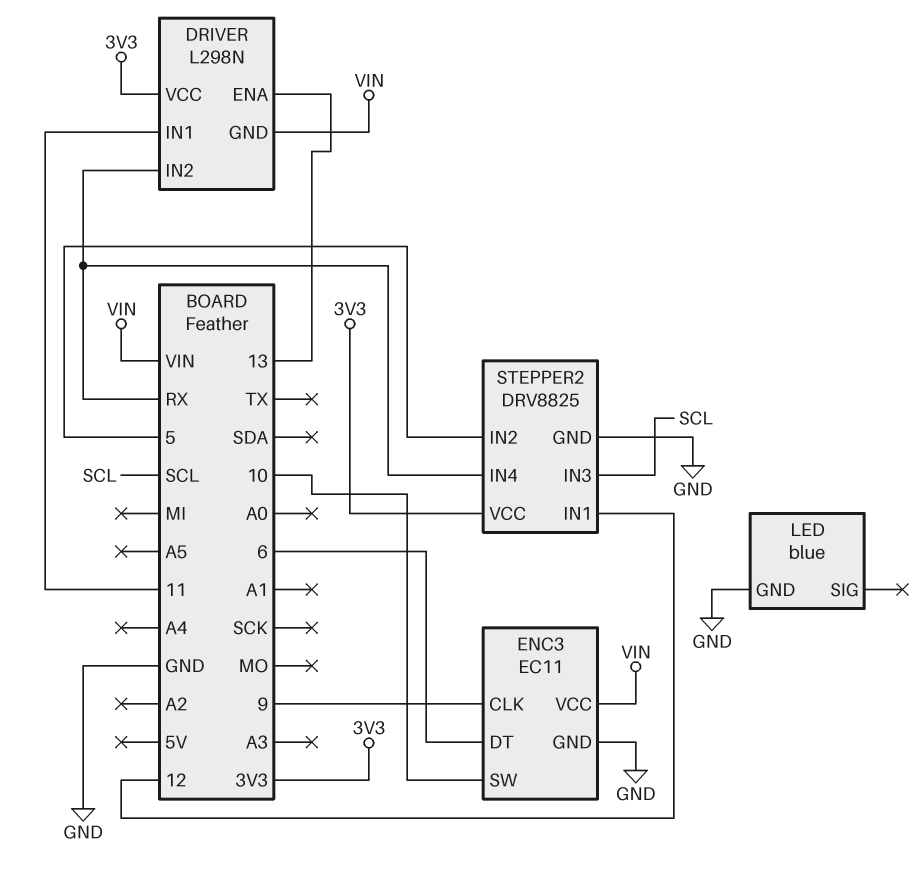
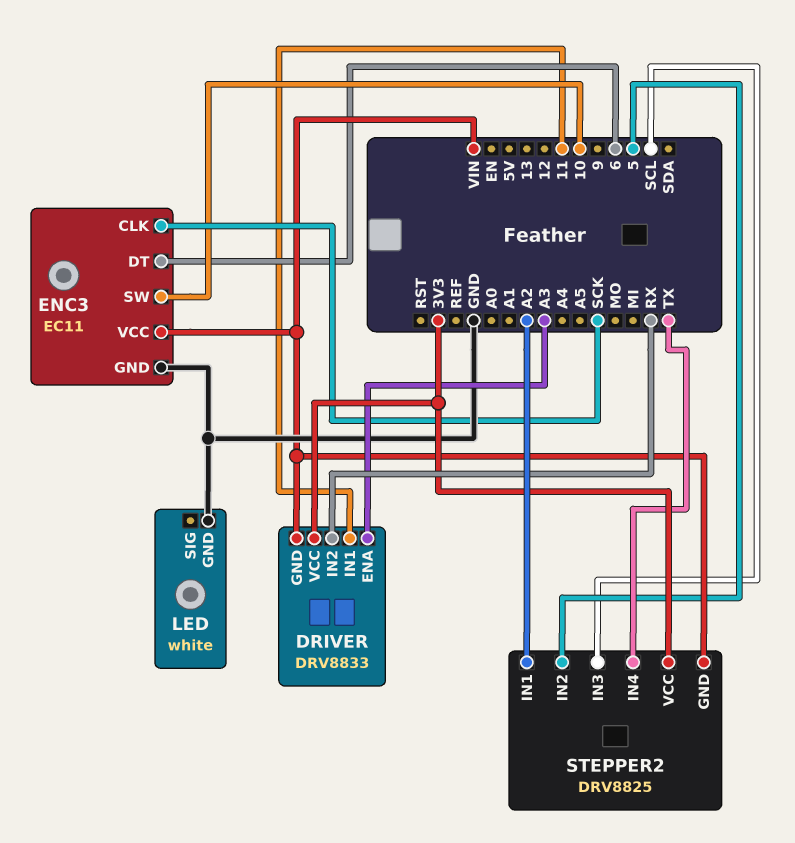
DRIVER: L298N -> DRV8833
DRIVER pin ENA: 13 -> A3
ENC3 pin CLK: 9 -> SCK
LED: blue -> white
STEPPER2 pin GND: GND -> VIN
STEPPER2 pin IN1: 12 -> A2
STEPPER2 pin IN4: RX -> TX

